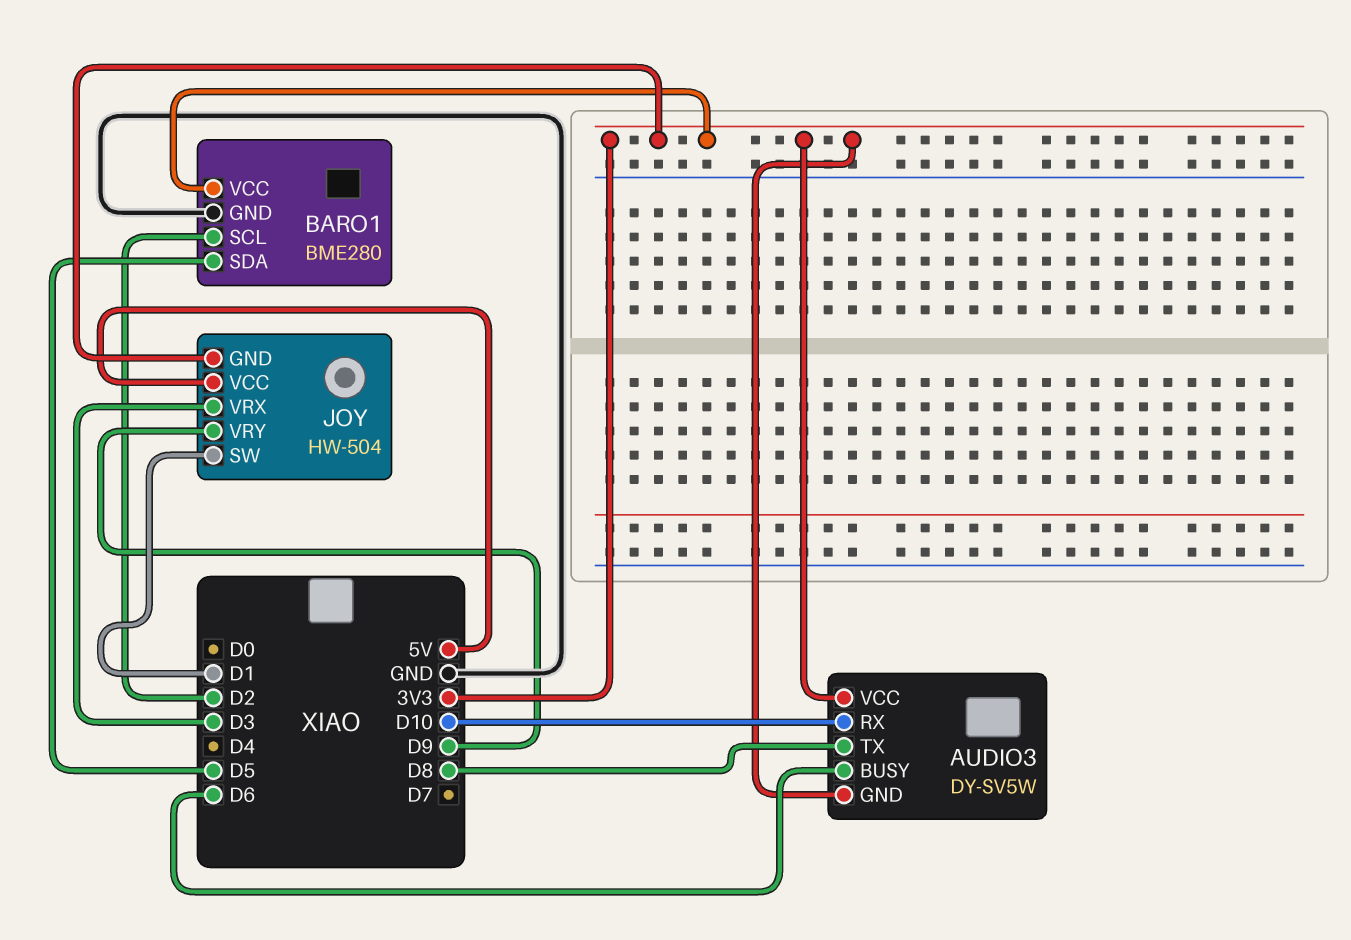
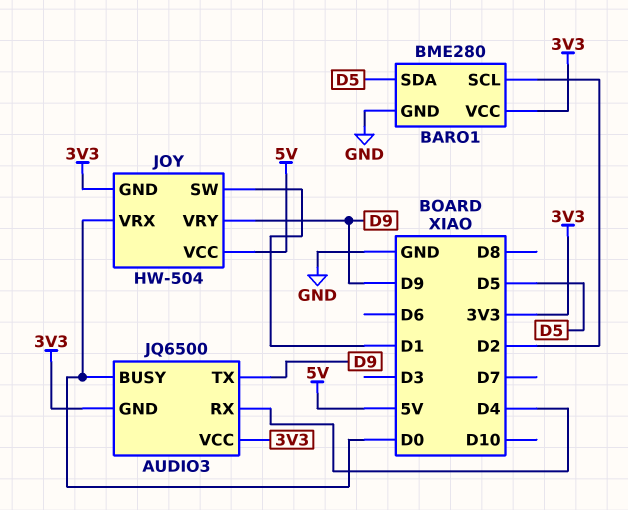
AUDIO3: DY-SV5W -> JQ6500
AUDIO3 pin BUSY: D6 -> D0
AUDIO3 pin RX: D10 -> D4
AUDIO3 pin TX: D8 -> D9
JOY pin VRX: D3 -> D0

